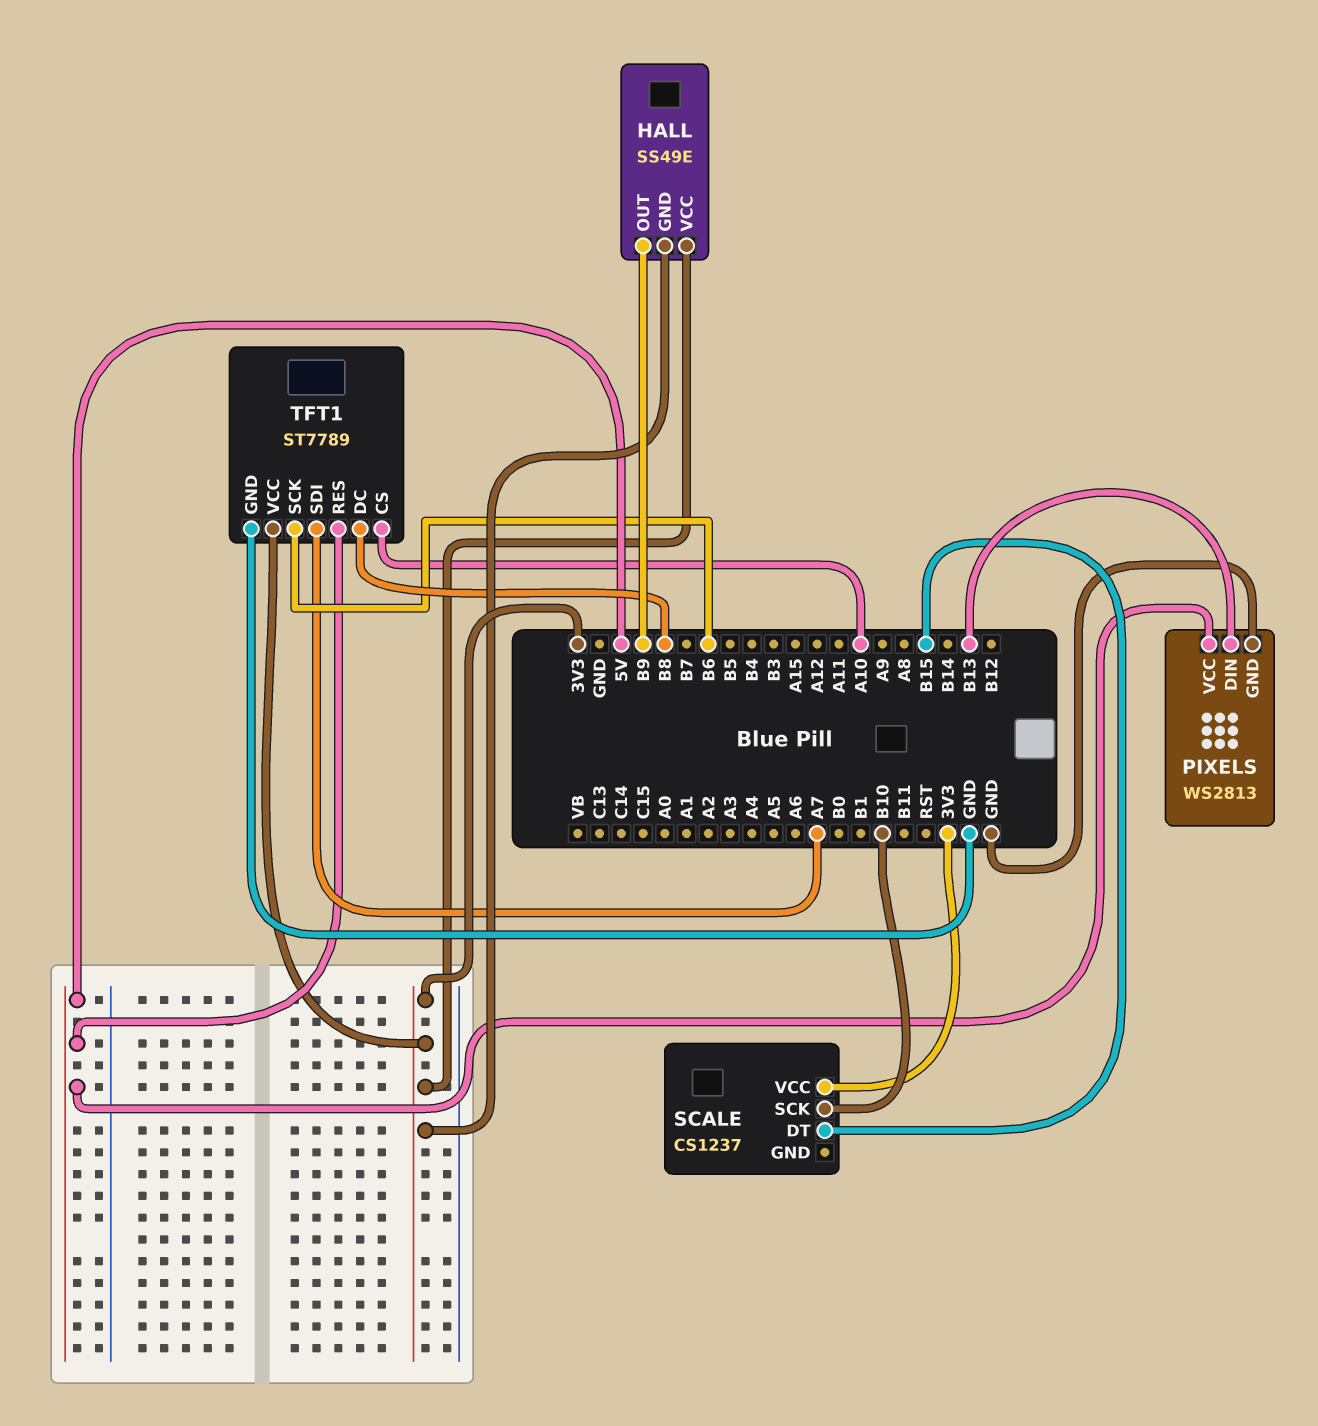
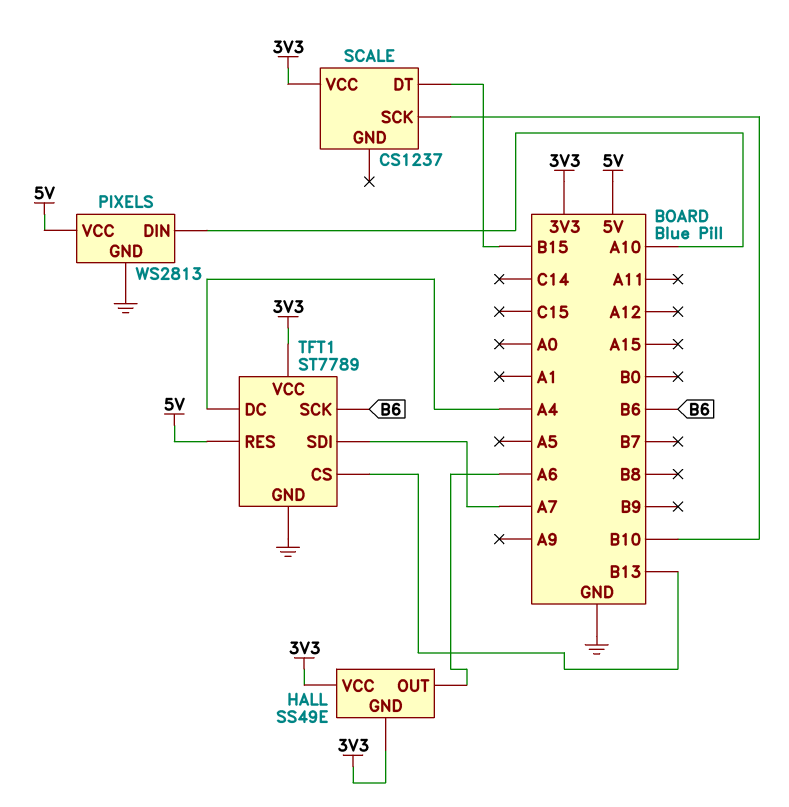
HALL pin OUT: B9 -> A6
PIXELS pin DIN: B13 -> A10
TFT1 pin CS: A10 -> B13
TFT1 pin DC: B8 -> A4

